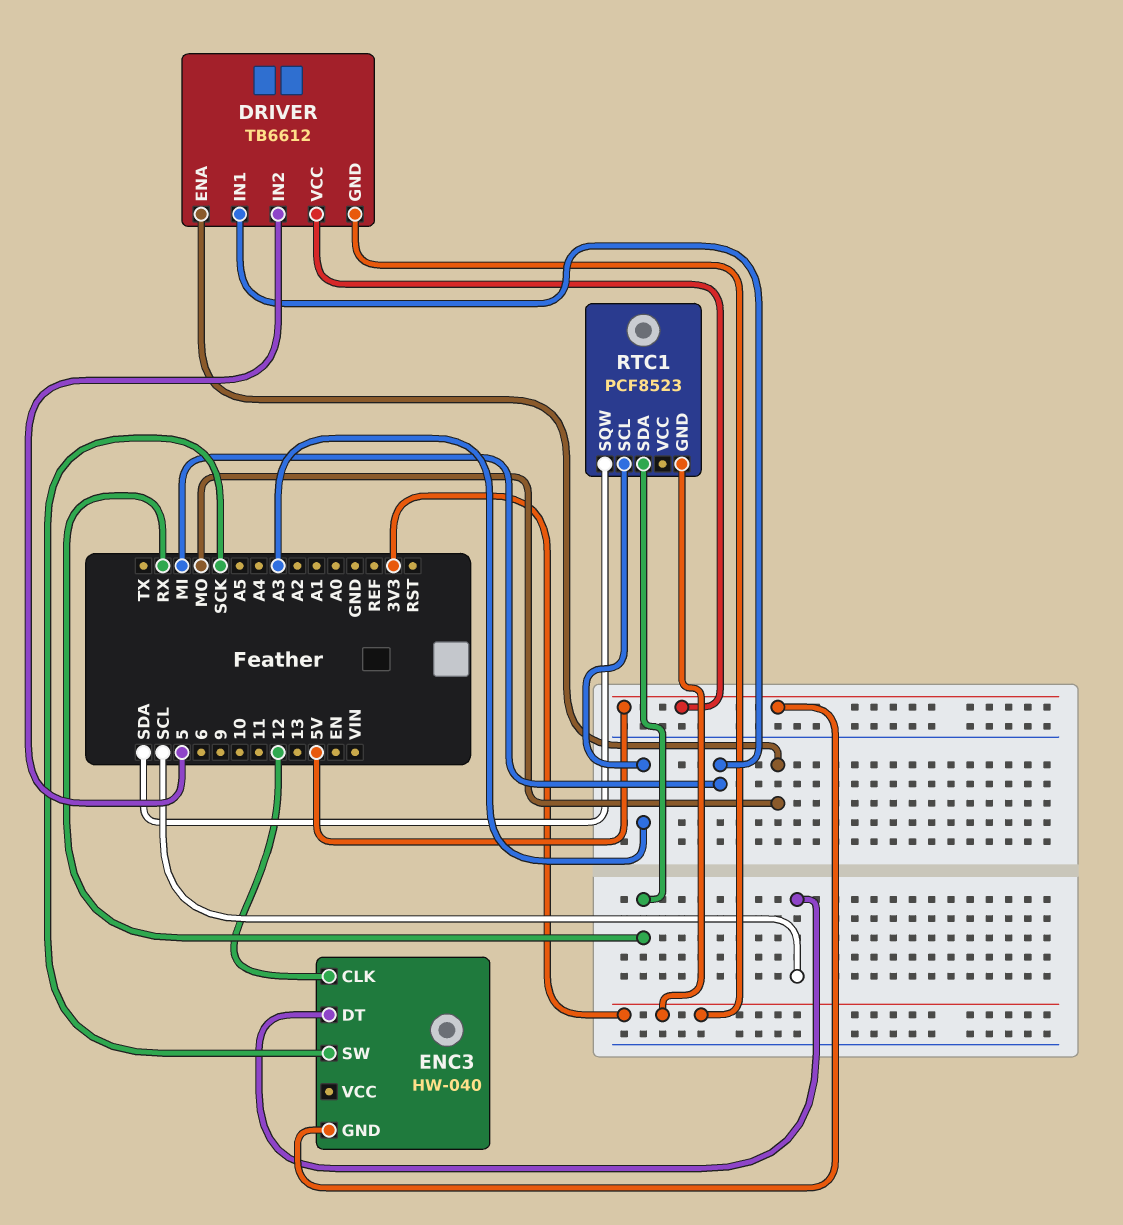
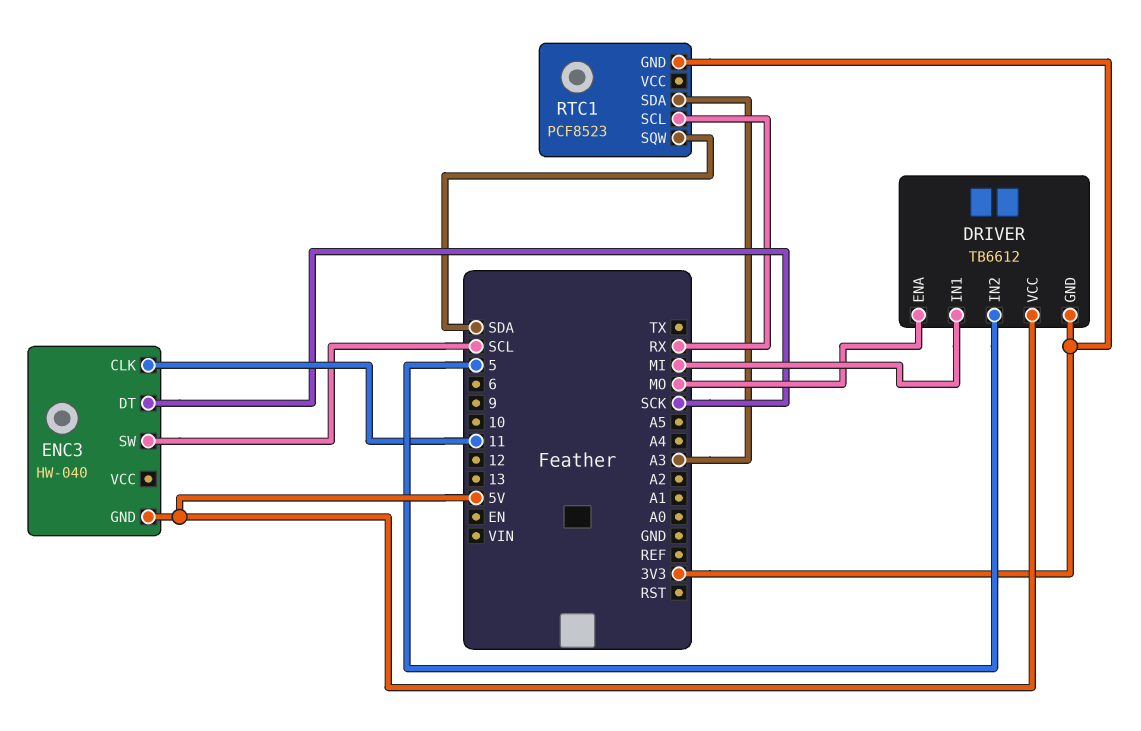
ENC3 pin CLK: 12 -> 11
ENC3 pin DT: SCL -> SCK
ENC3 pin SW: SCK -> SCL
RTC1 pin SCL: A3 -> RX
RTC1 pin SDA: RX -> A3

